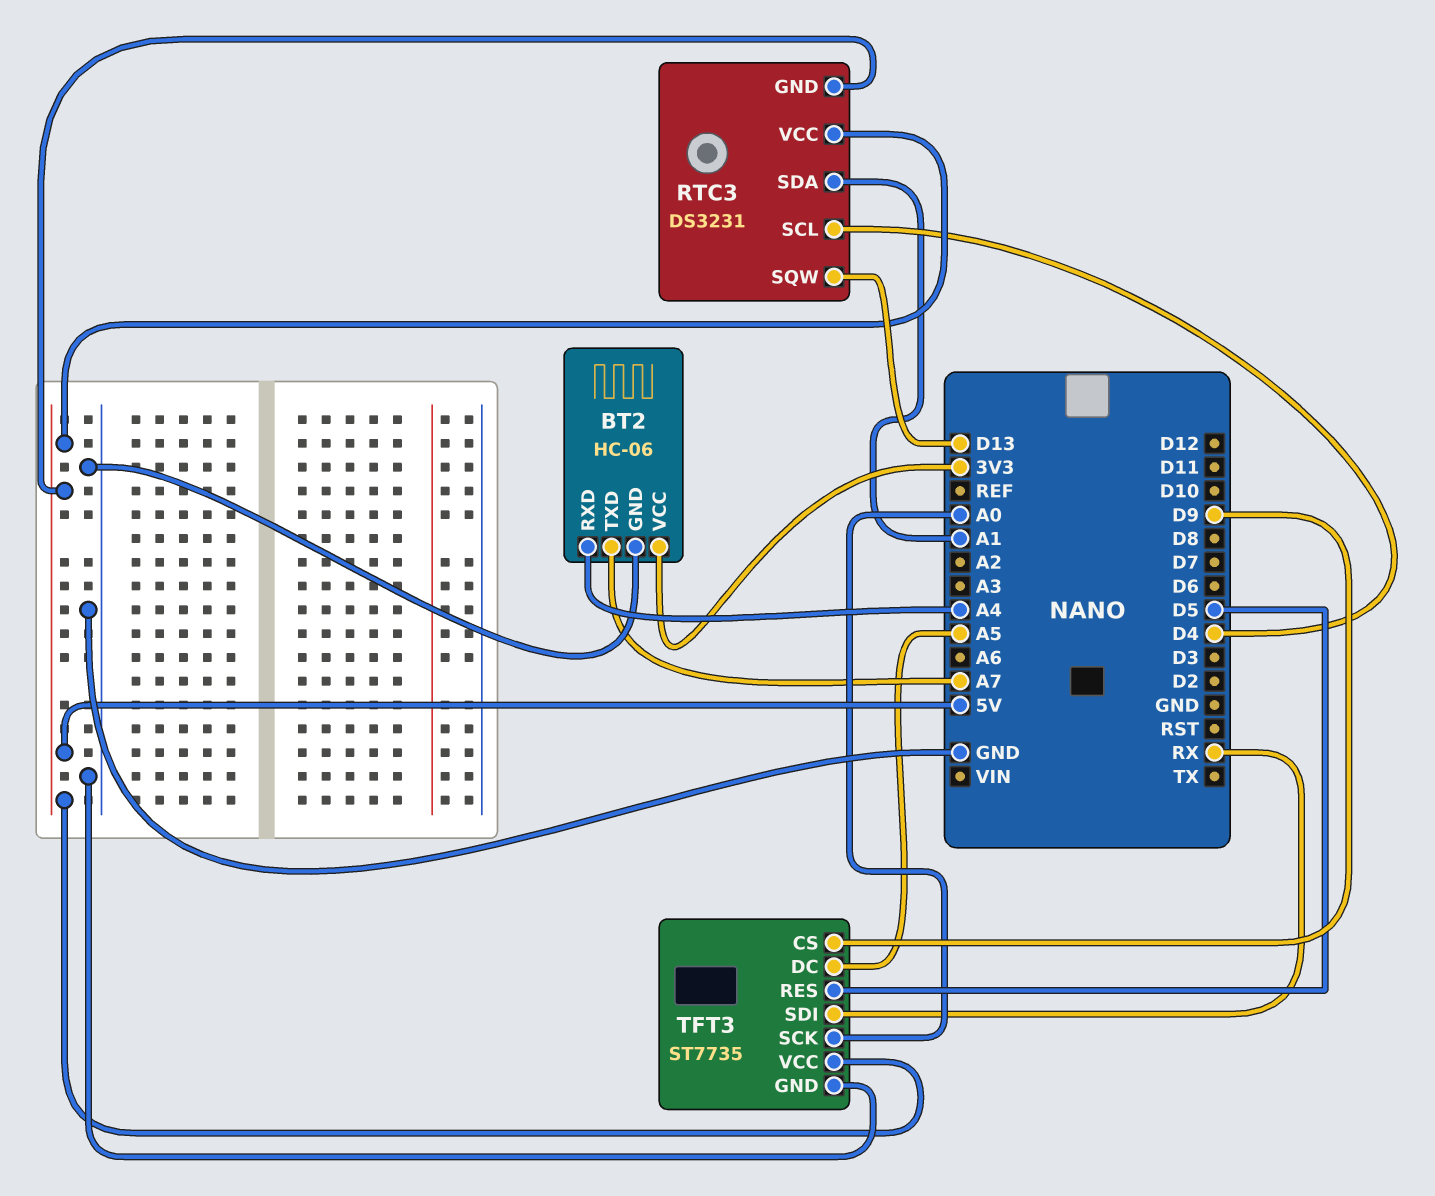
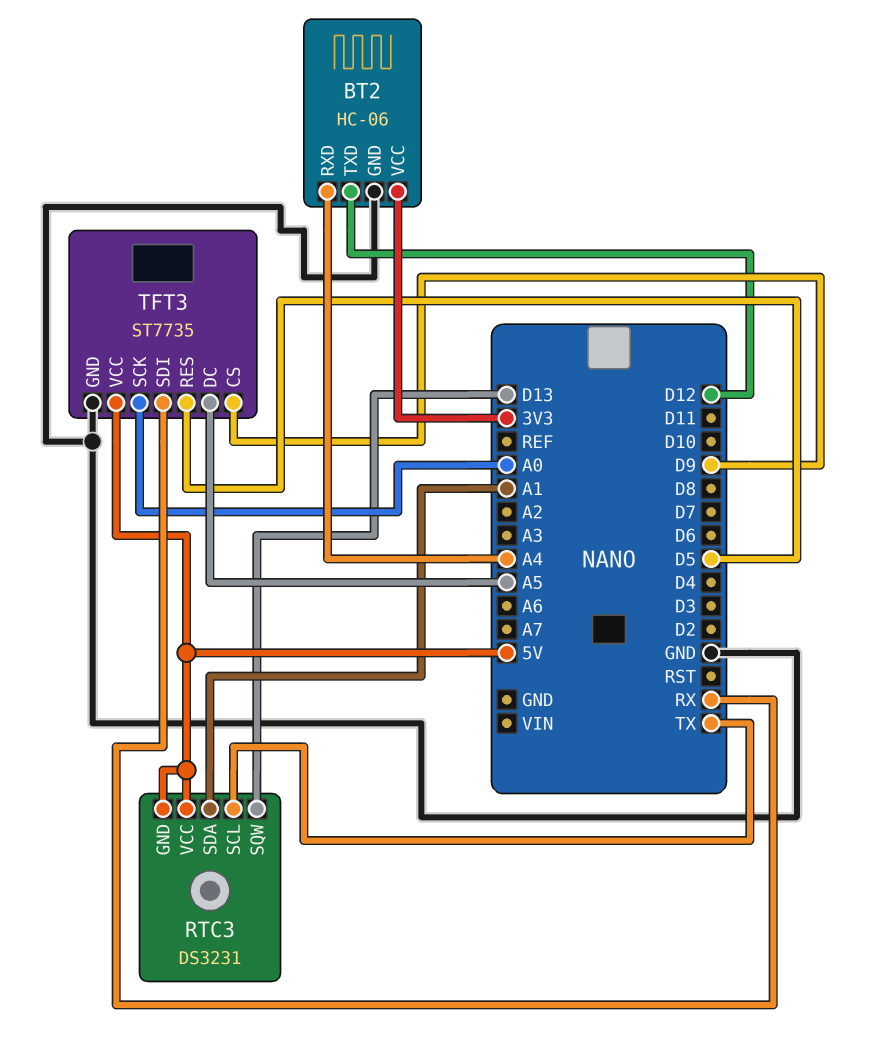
BT2 pin TXD: A7 -> D12
RTC3 pin SCL: D4 -> TX

